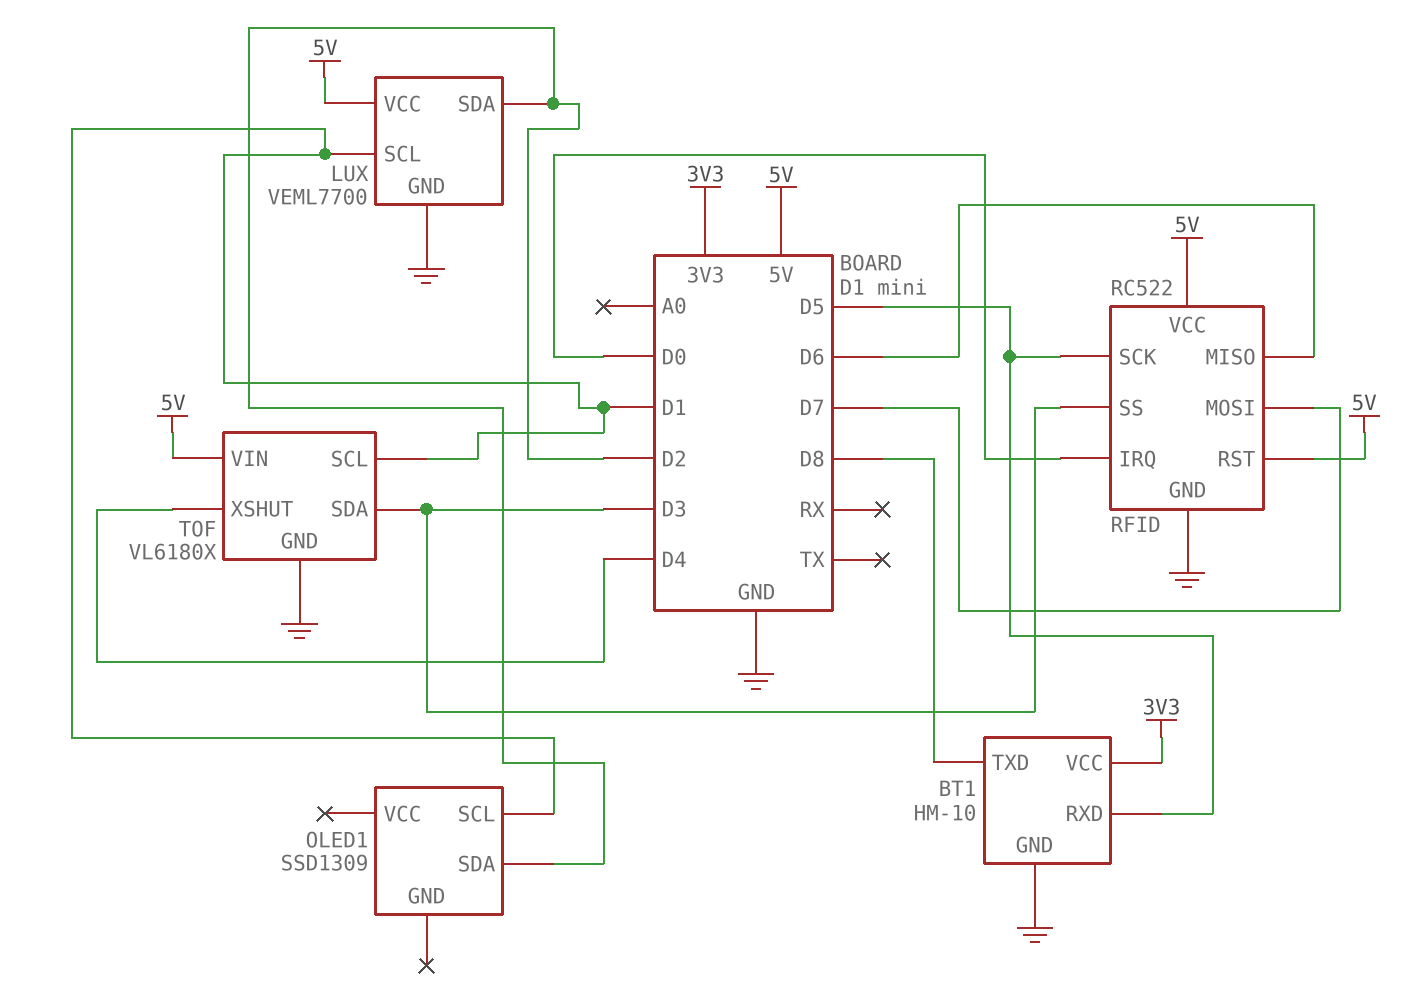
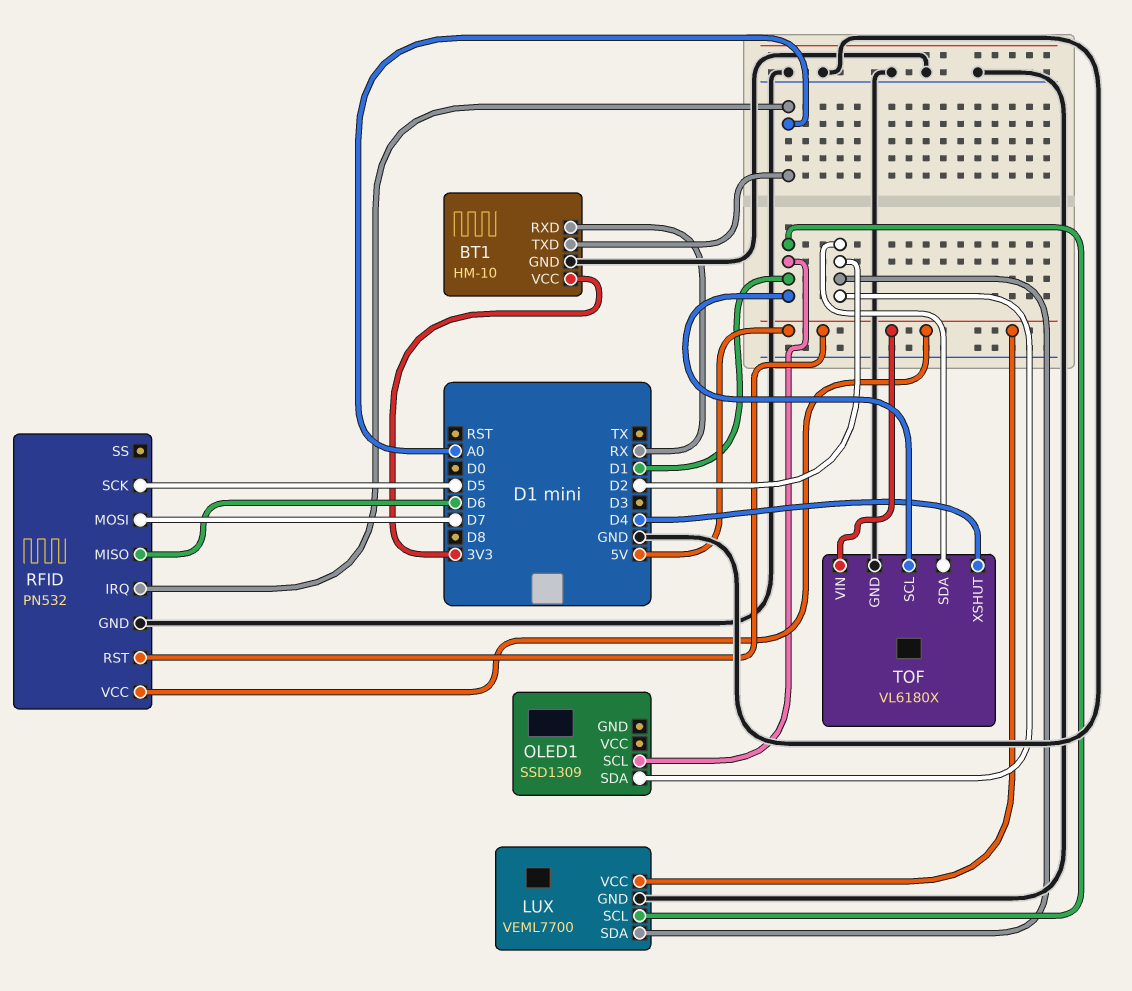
BT1 pin RXD: D5 -> RX
BT1 pin TXD: D8 -> A0
RFID: RC522 -> PN532
RFID pin IRQ: D0 -> A0
RFID pin SS: D3 -> none
TOF pin SDA: D3 -> D2

